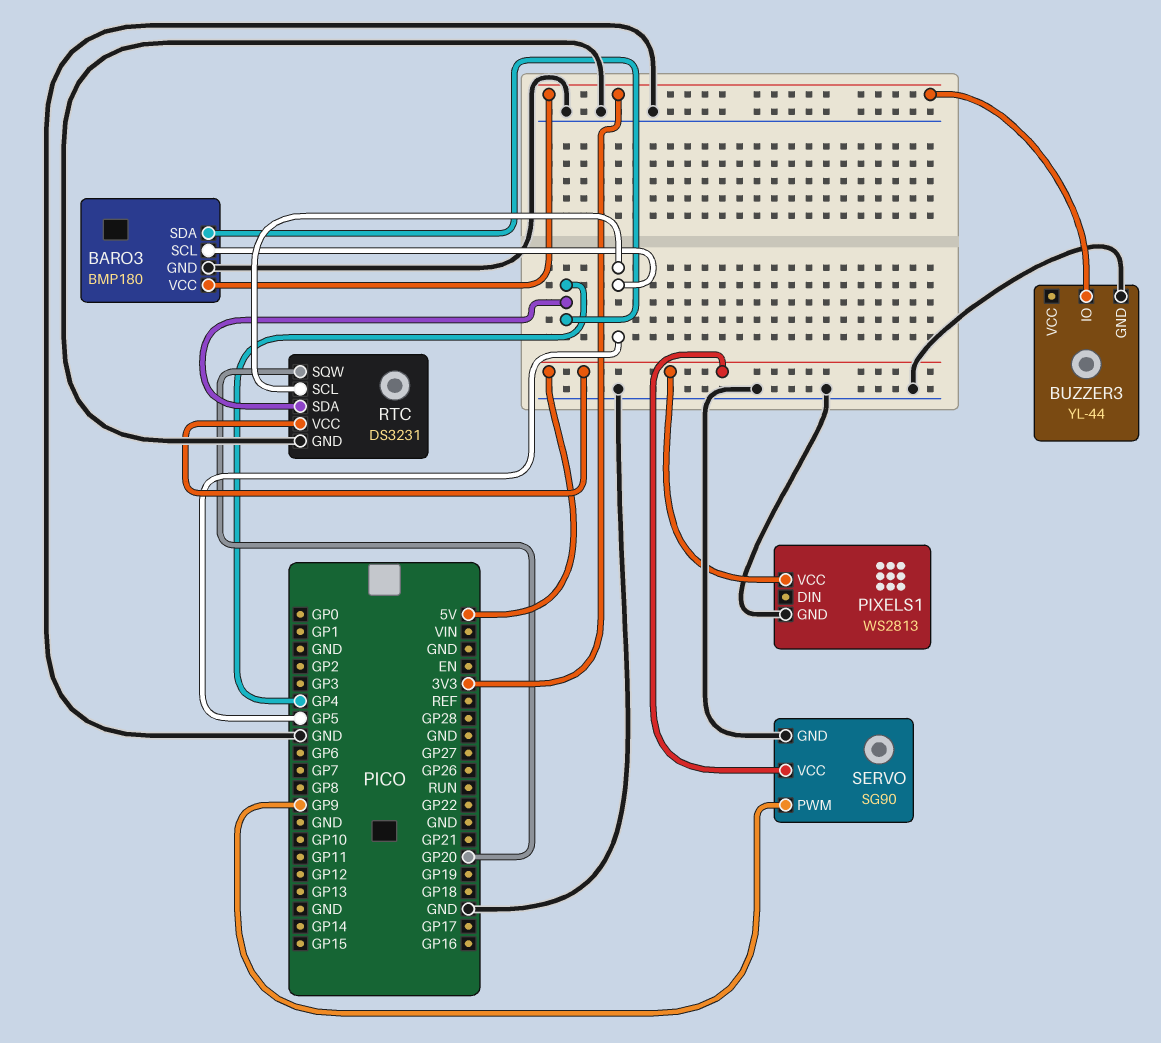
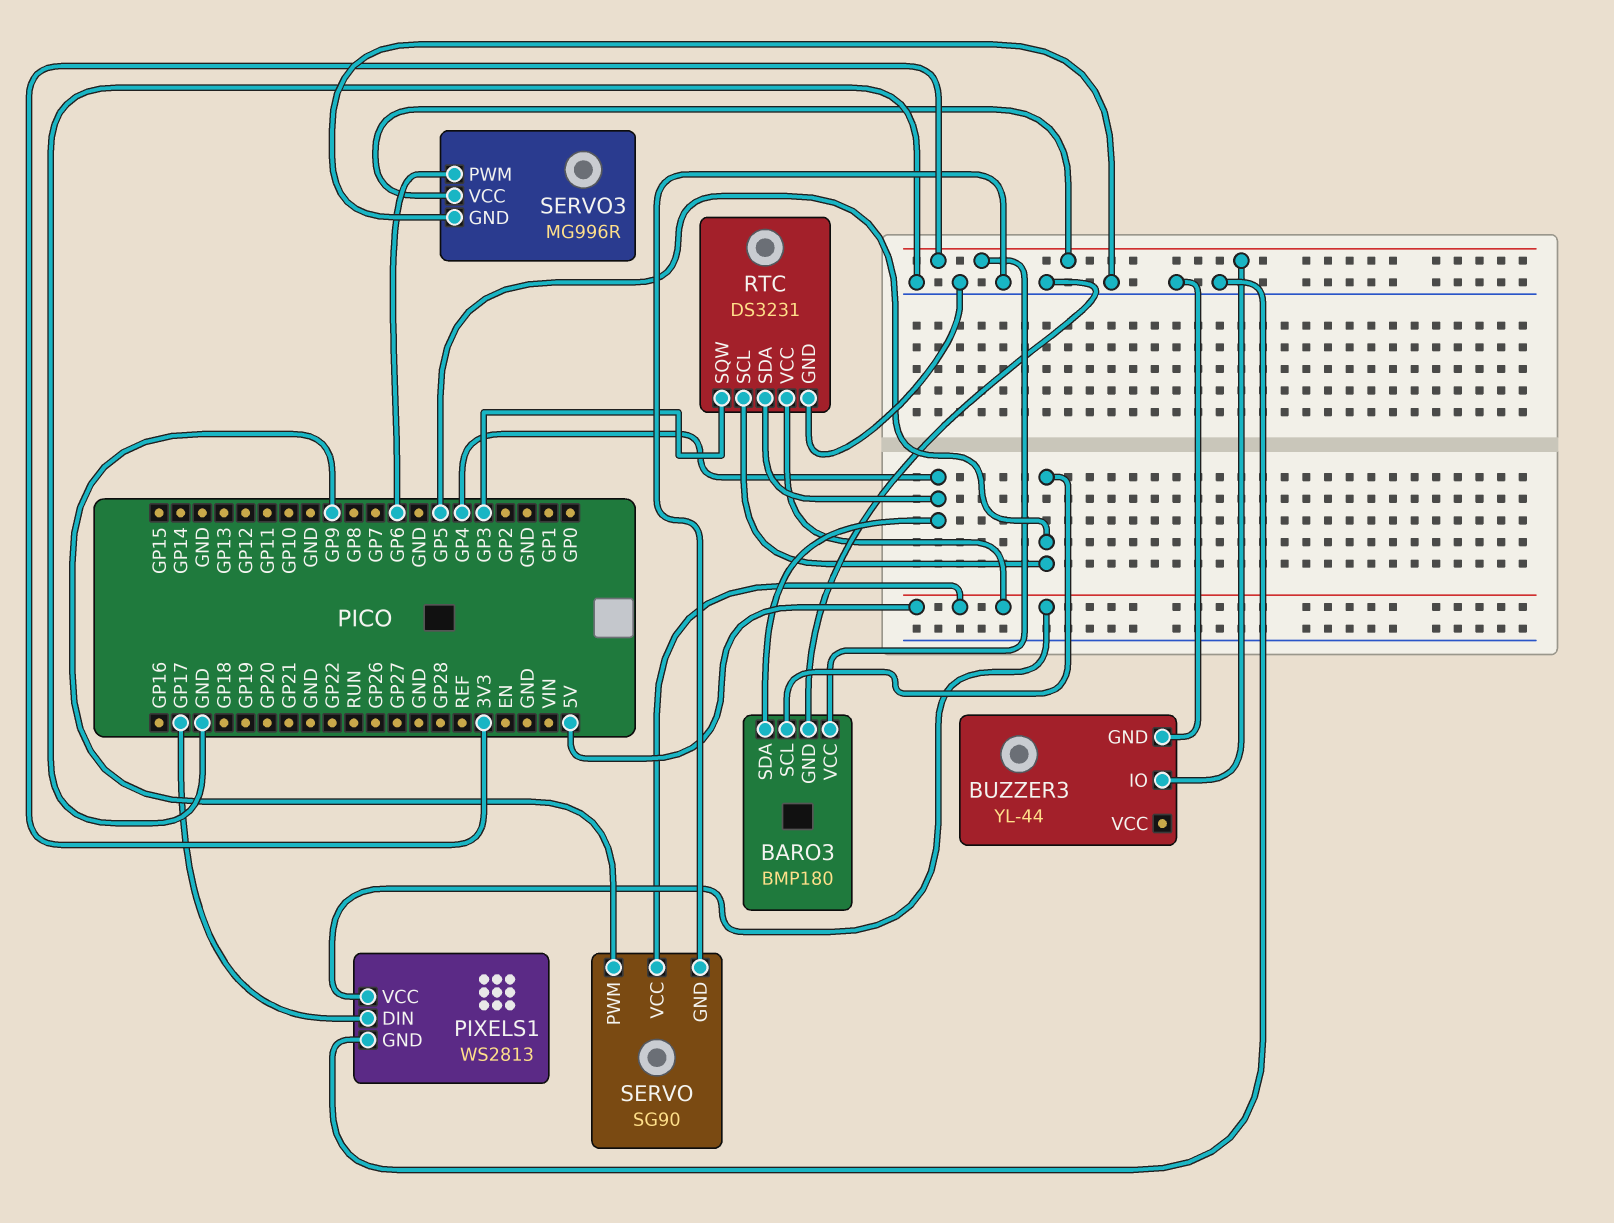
PIXELS1 pin DIN: none -> GP17
RTC pin SQW: GP20 -> GP3
SERVO3: none -> MG996R
SERVO3 pin GND: none -> GND
SERVO3 pin PWM: none -> GP6
SERVO3 pin VCC: none -> 3V3

